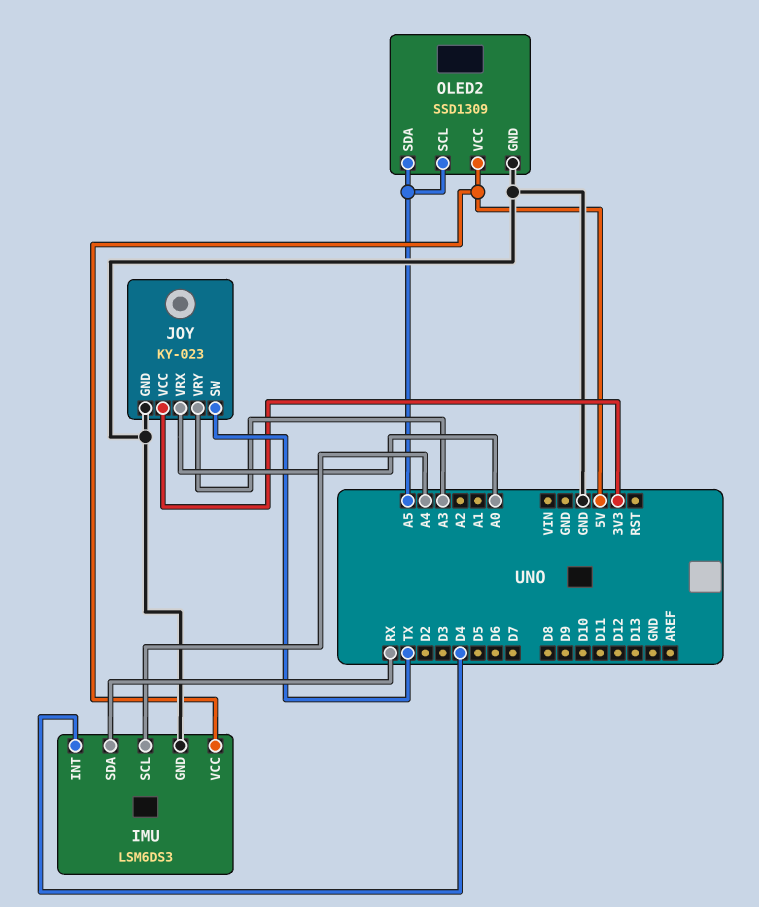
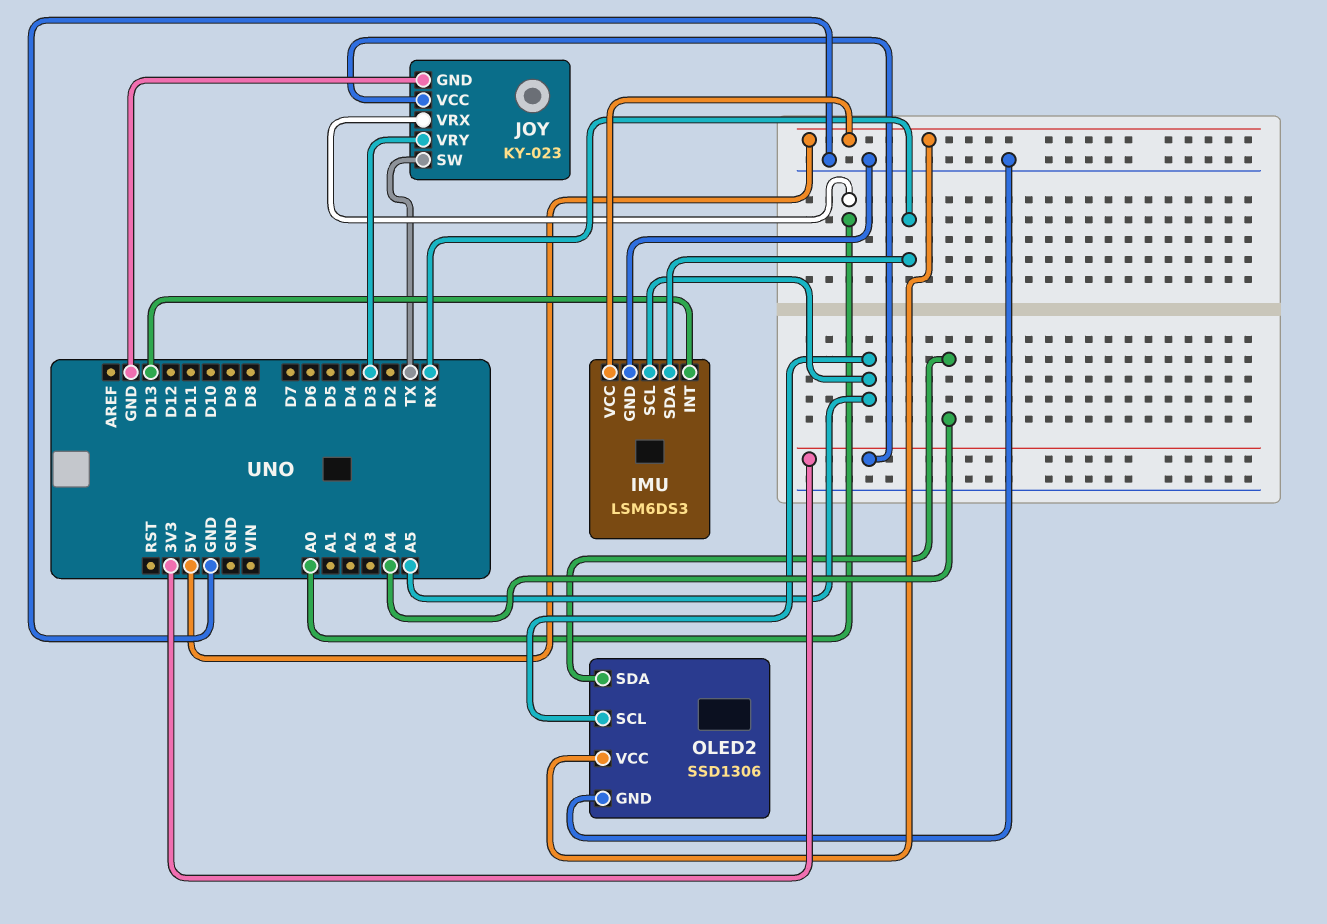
IMU pin INT: D4 -> D13
IMU pin SCL: A4 -> A5
JOY pin VRY: A3 -> D3
OLED2: SSD1309 -> SSD1306
OLED2 pin SDA: A5 -> A4

